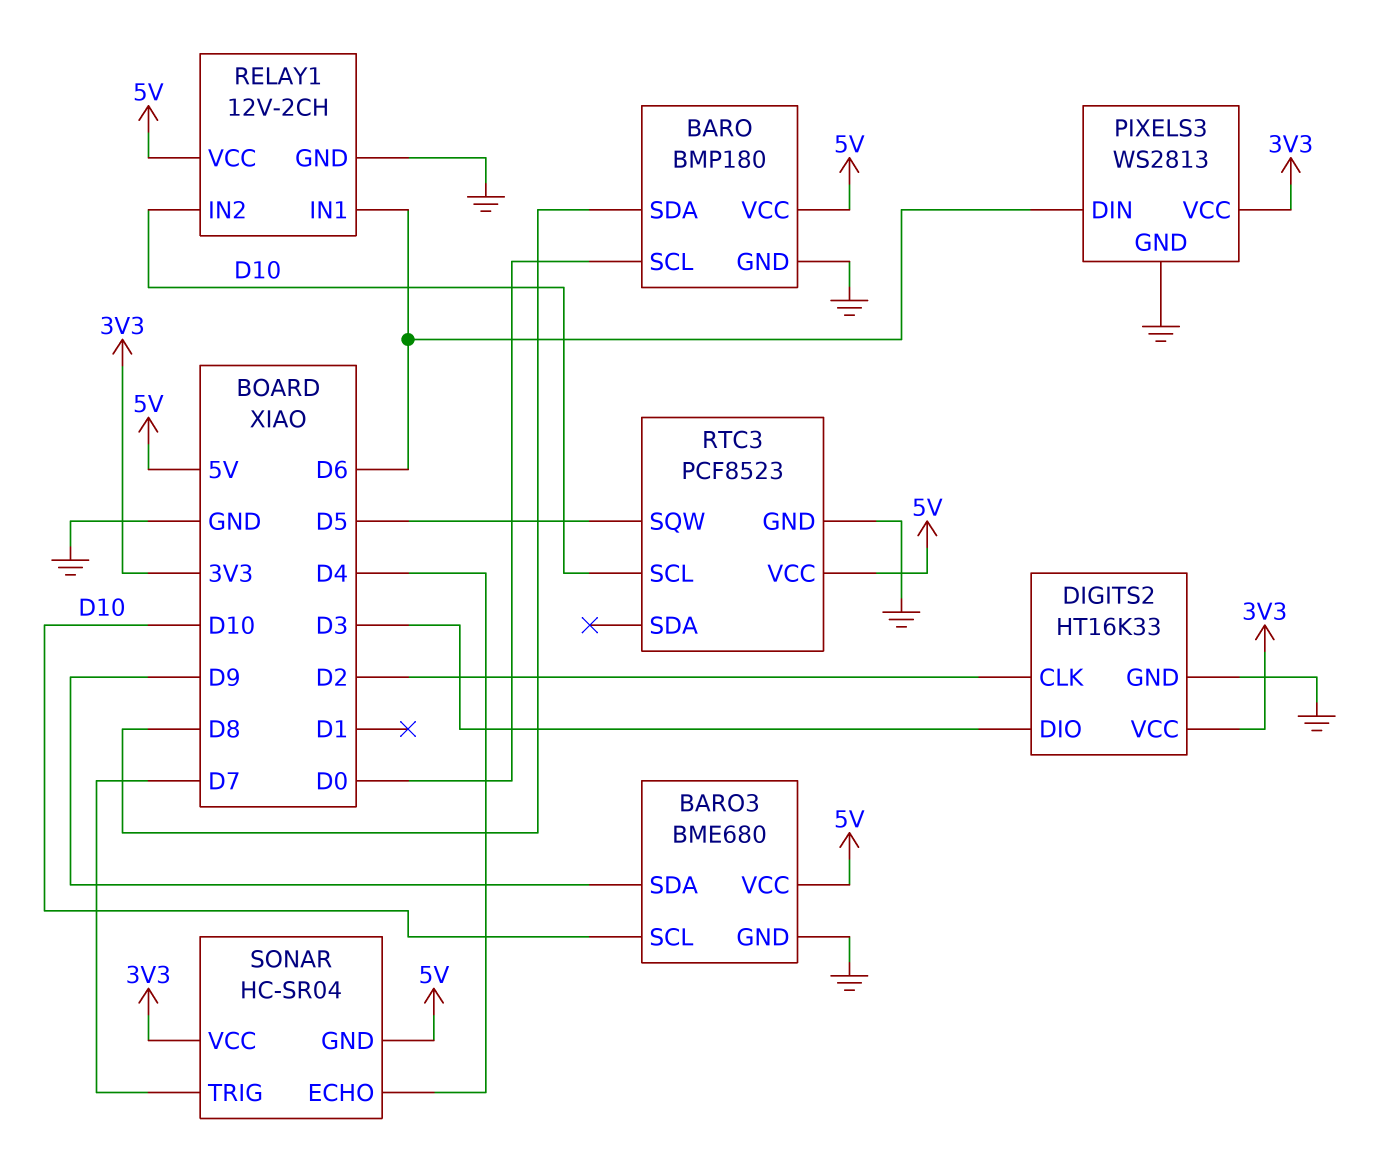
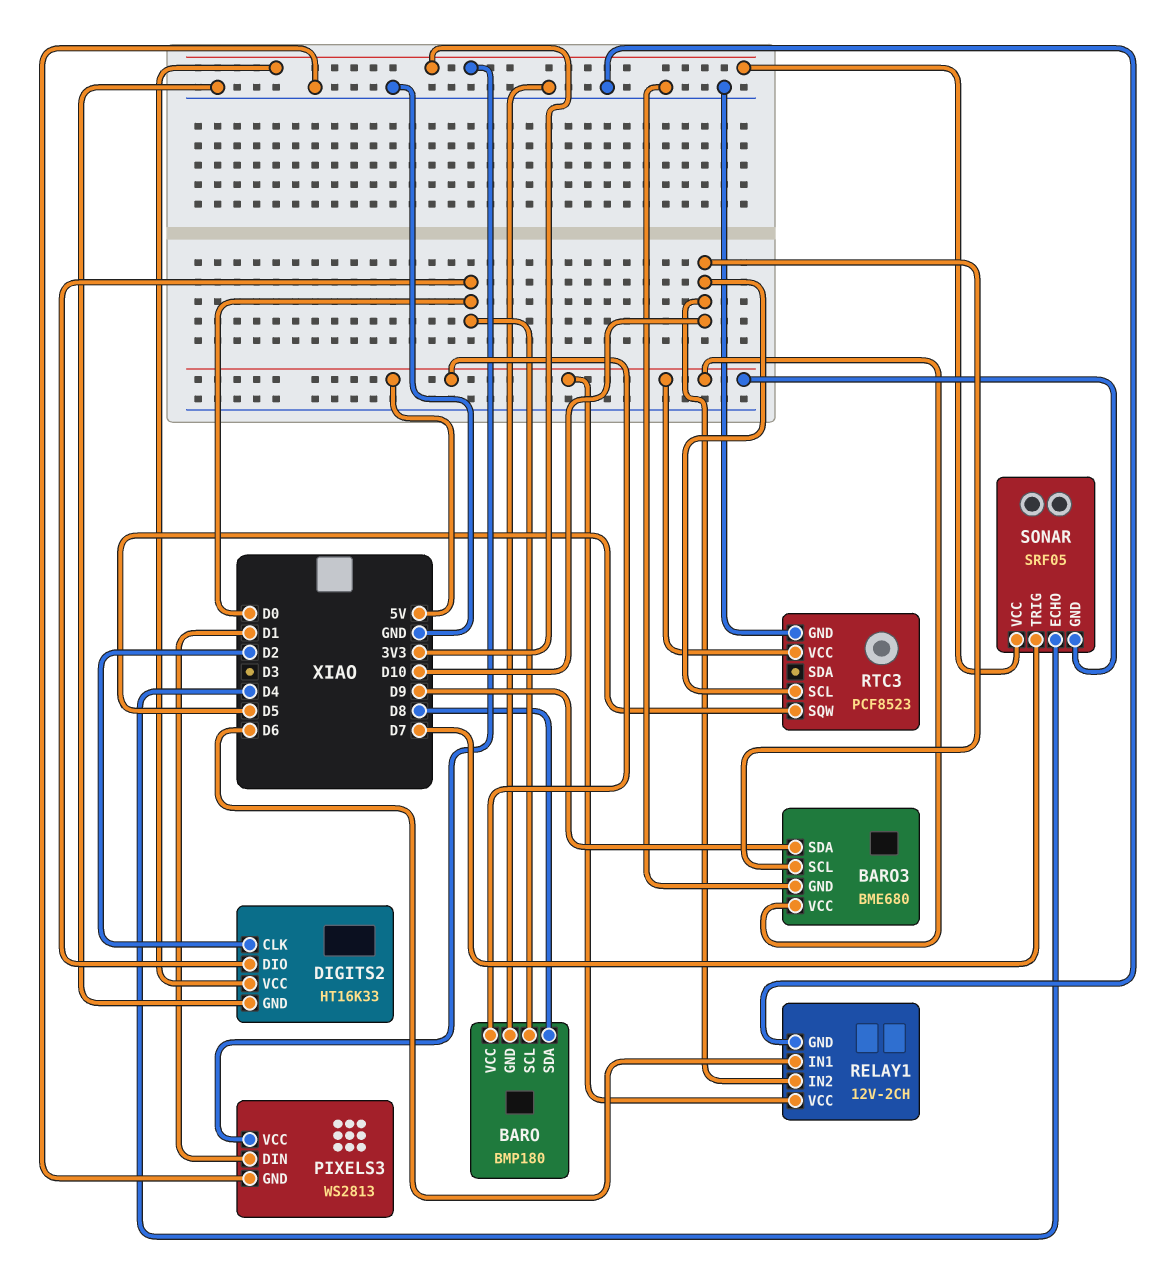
DIGITS2 pin DIO: D3 -> D0
PIXELS3 pin DIN: D6 -> D1
SONAR: HC-SR04 -> SRF05

